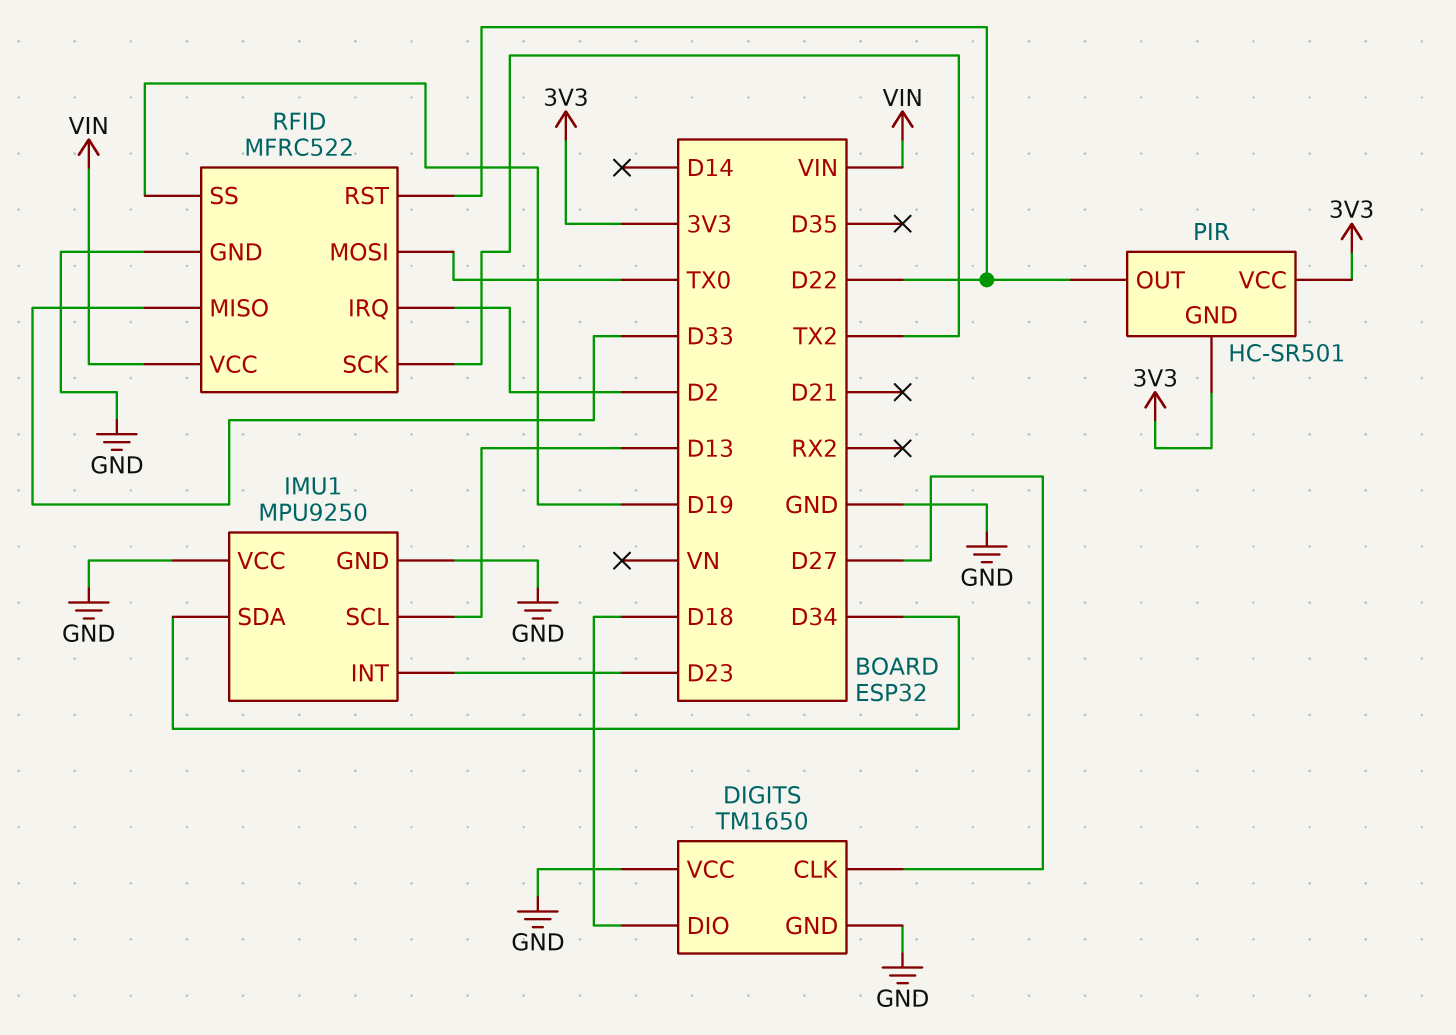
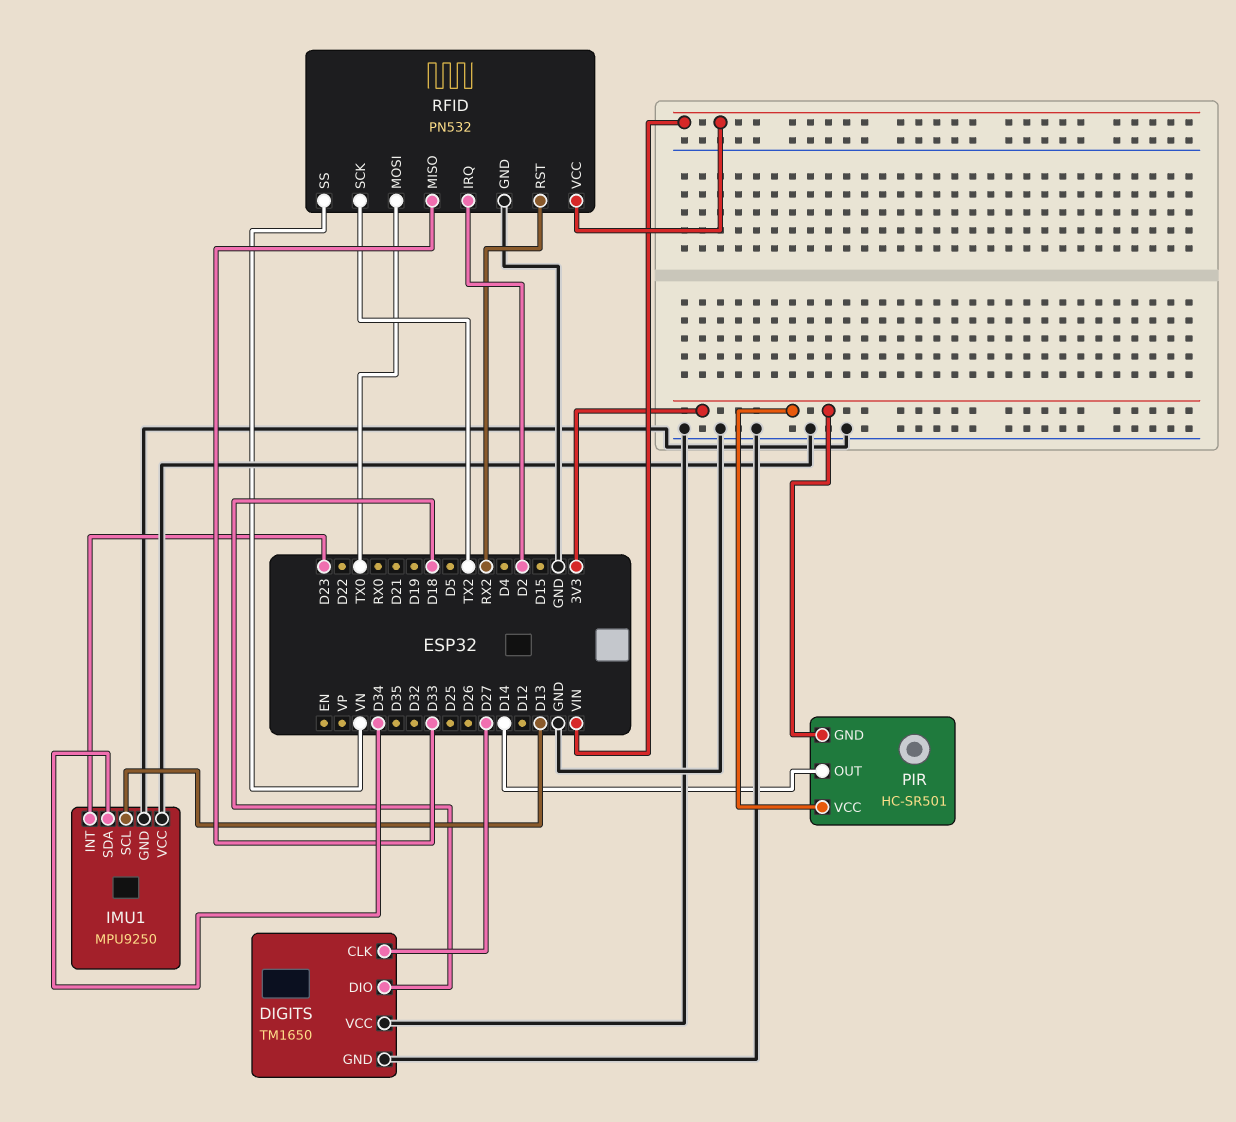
PIR pin OUT: D22 -> D14
RFID: MFRC522 -> PN532
RFID pin RST: D22 -> RX2
RFID pin SS: D19 -> VN

